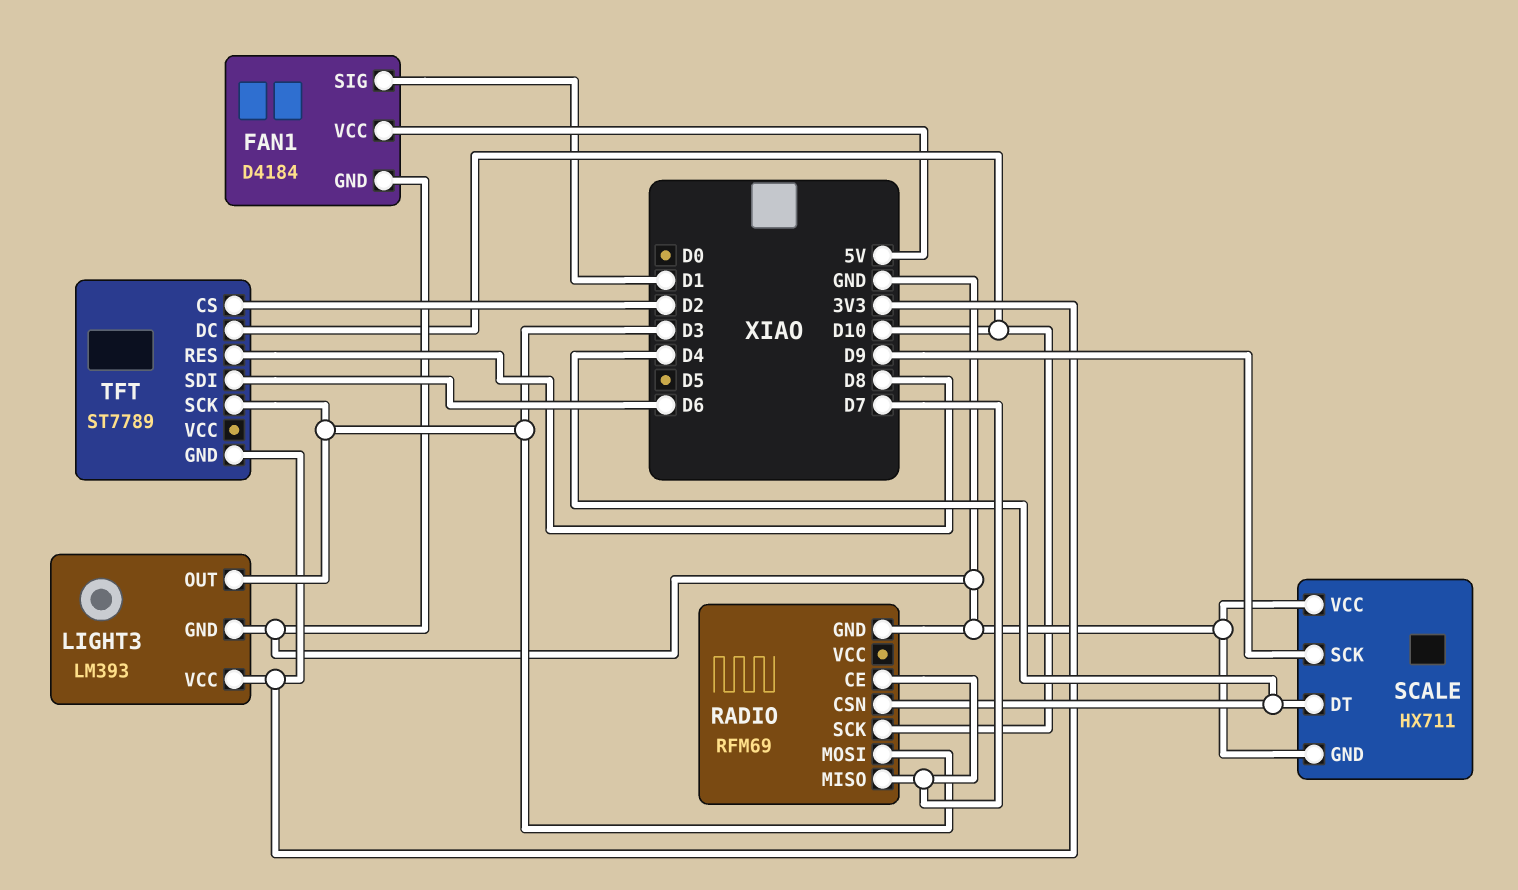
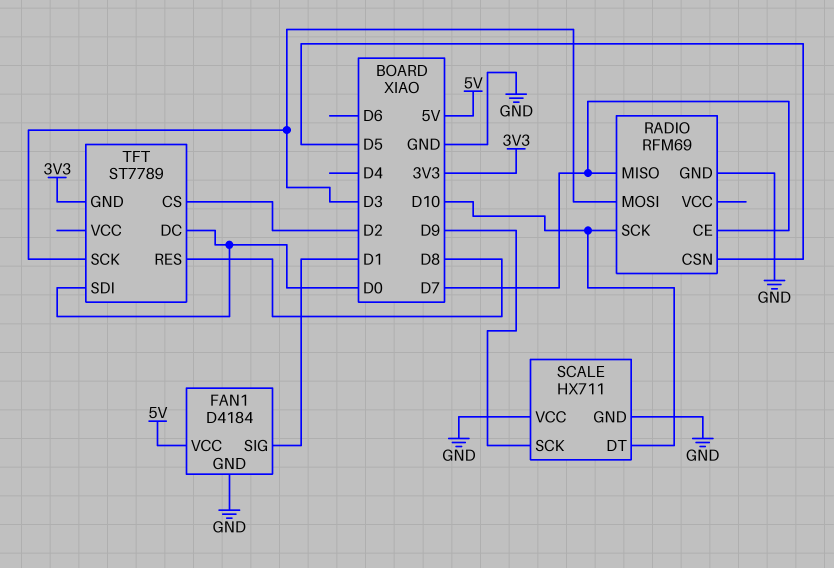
LIGHT3: LM393 -> none
LIGHT3 pin GND: GND -> none
LIGHT3 pin OUT: D3 -> none
LIGHT3 pin VCC: 3V3 -> none
RADIO pin CSN: D4 -> D5
SCALE pin DT: D4 -> D10
TFT pin DC: D10 -> D0
TFT pin SDI: D6 -> D0

